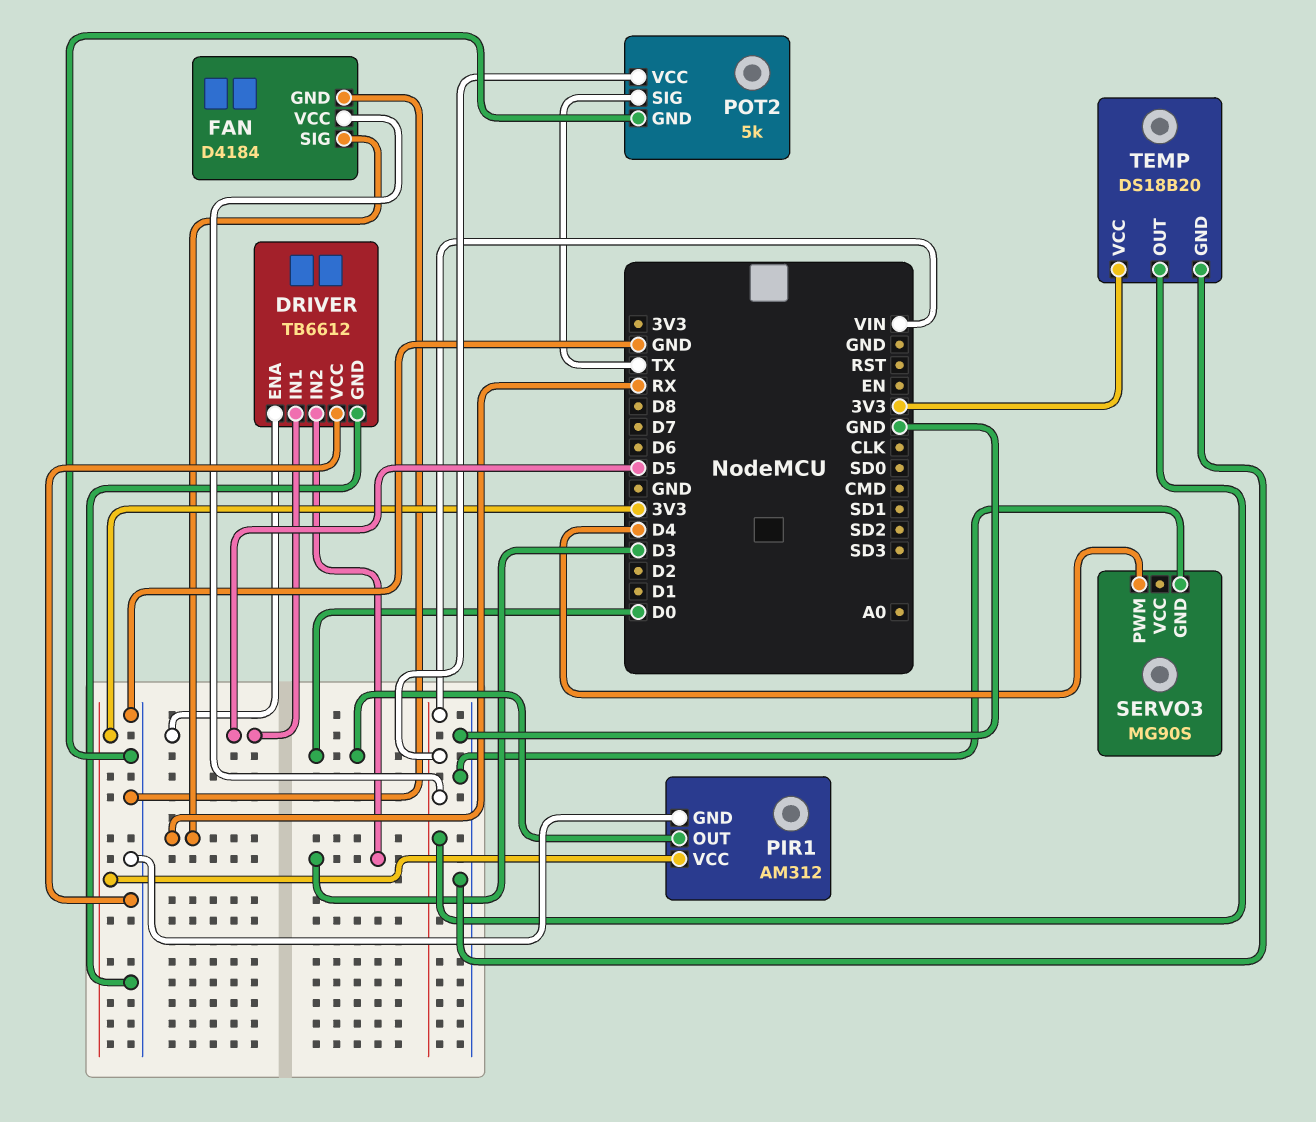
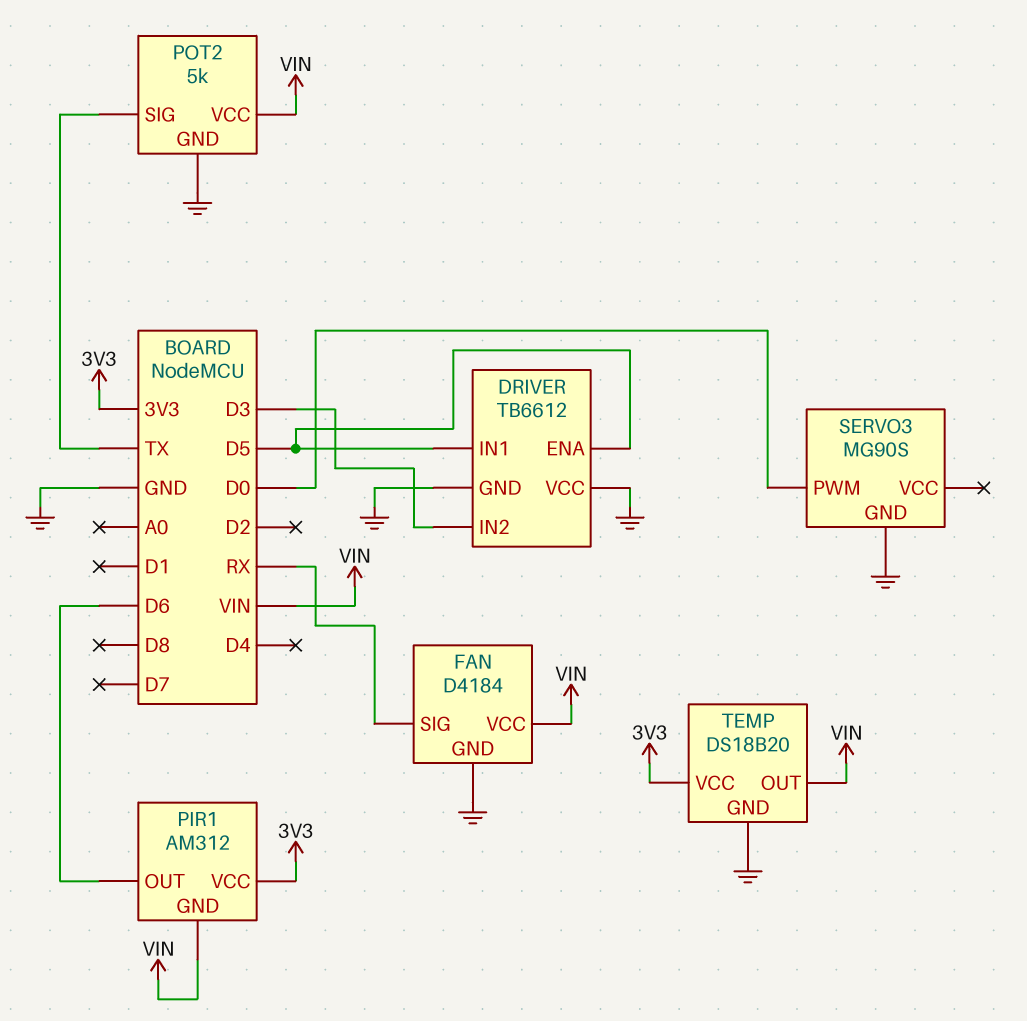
PIR1 pin GND: GND -> VIN
PIR1 pin OUT: D0 -> D6
SERVO3 pin PWM: D4 -> D0

